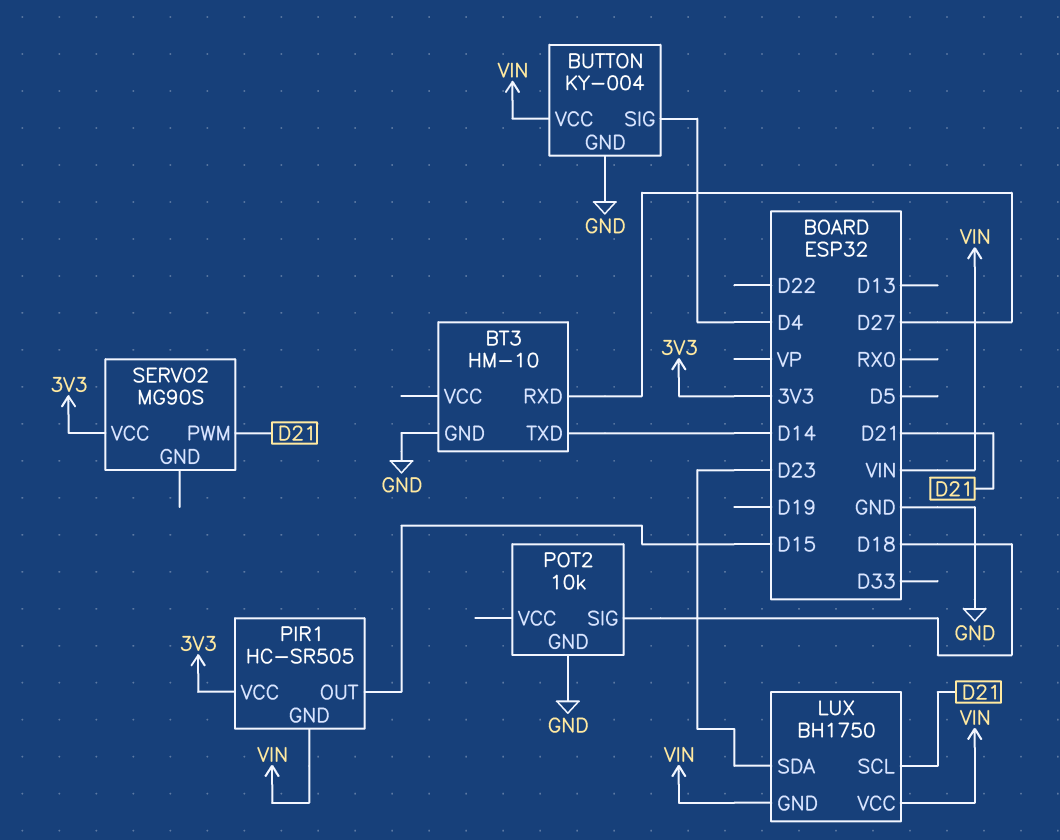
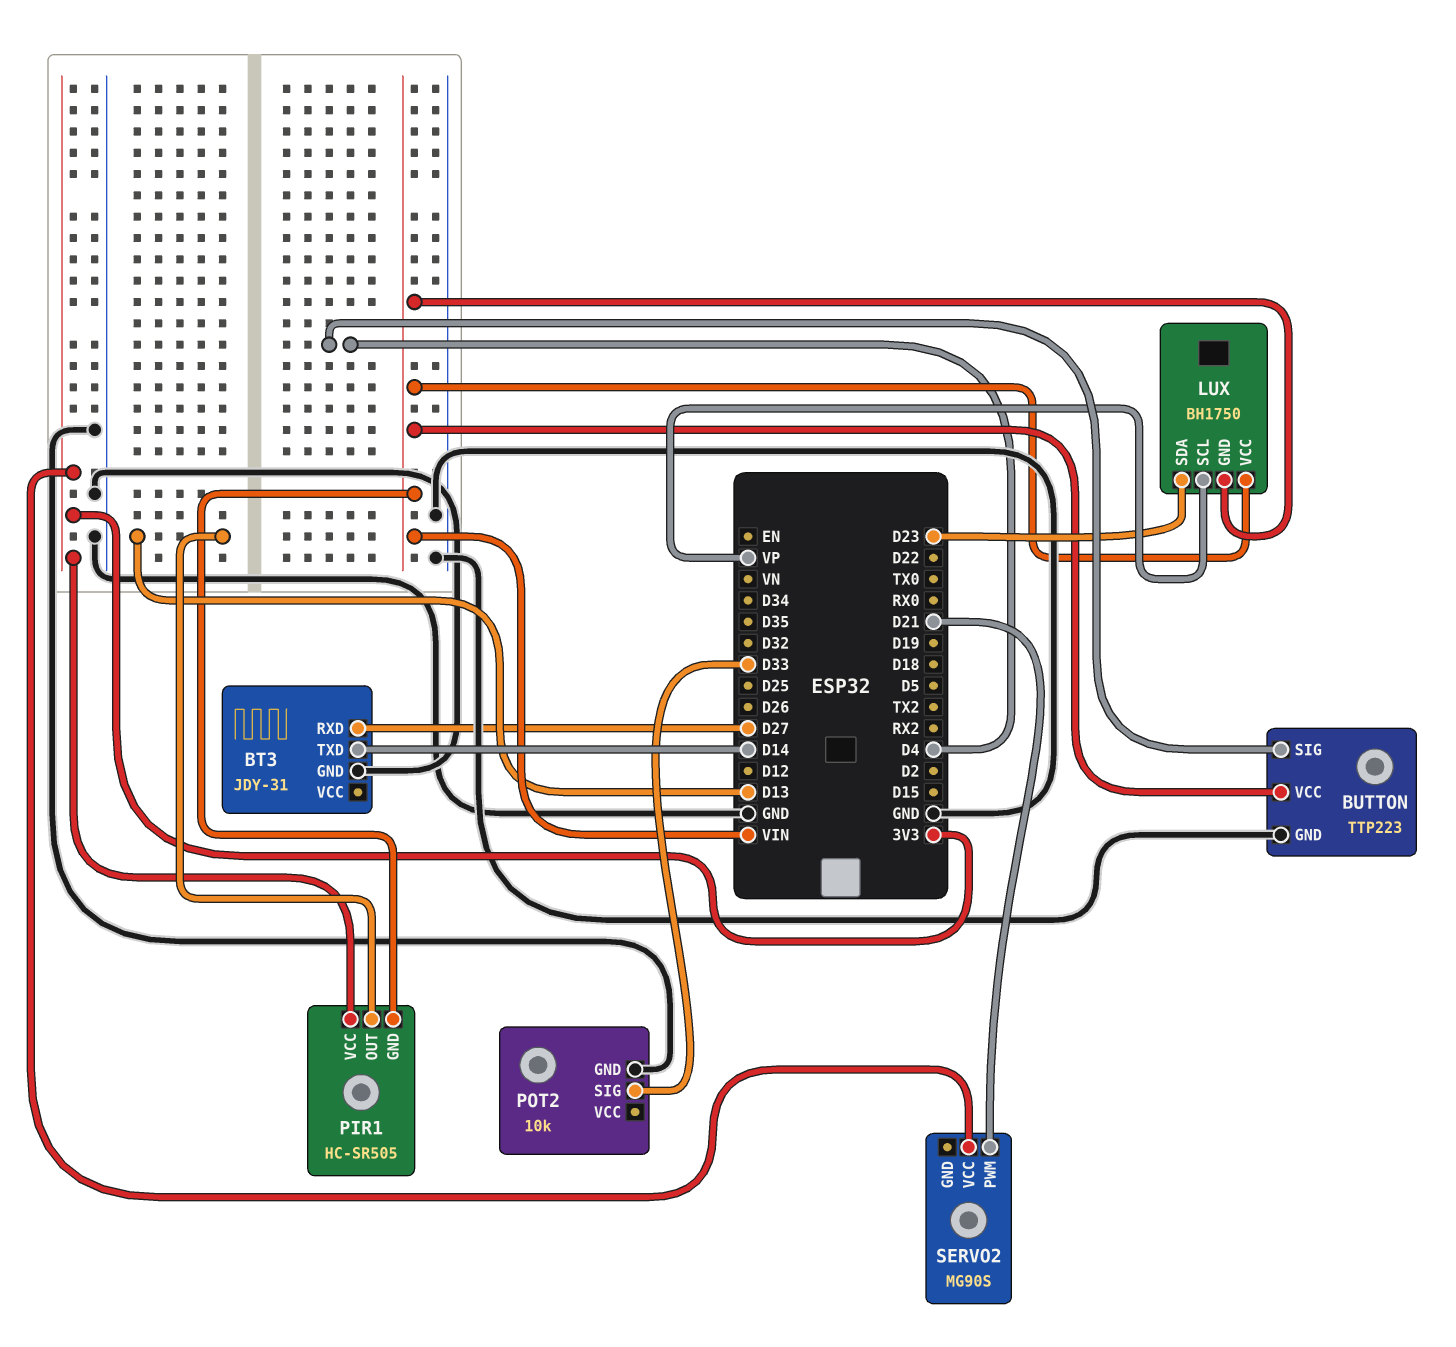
BT3: HM-10 -> JDY-31
BUTTON: KY-004 -> TTP223
LUX pin SCL: D21 -> VP
PIR1 pin OUT: D15 -> D13
POT2 pin SIG: D18 -> D33

